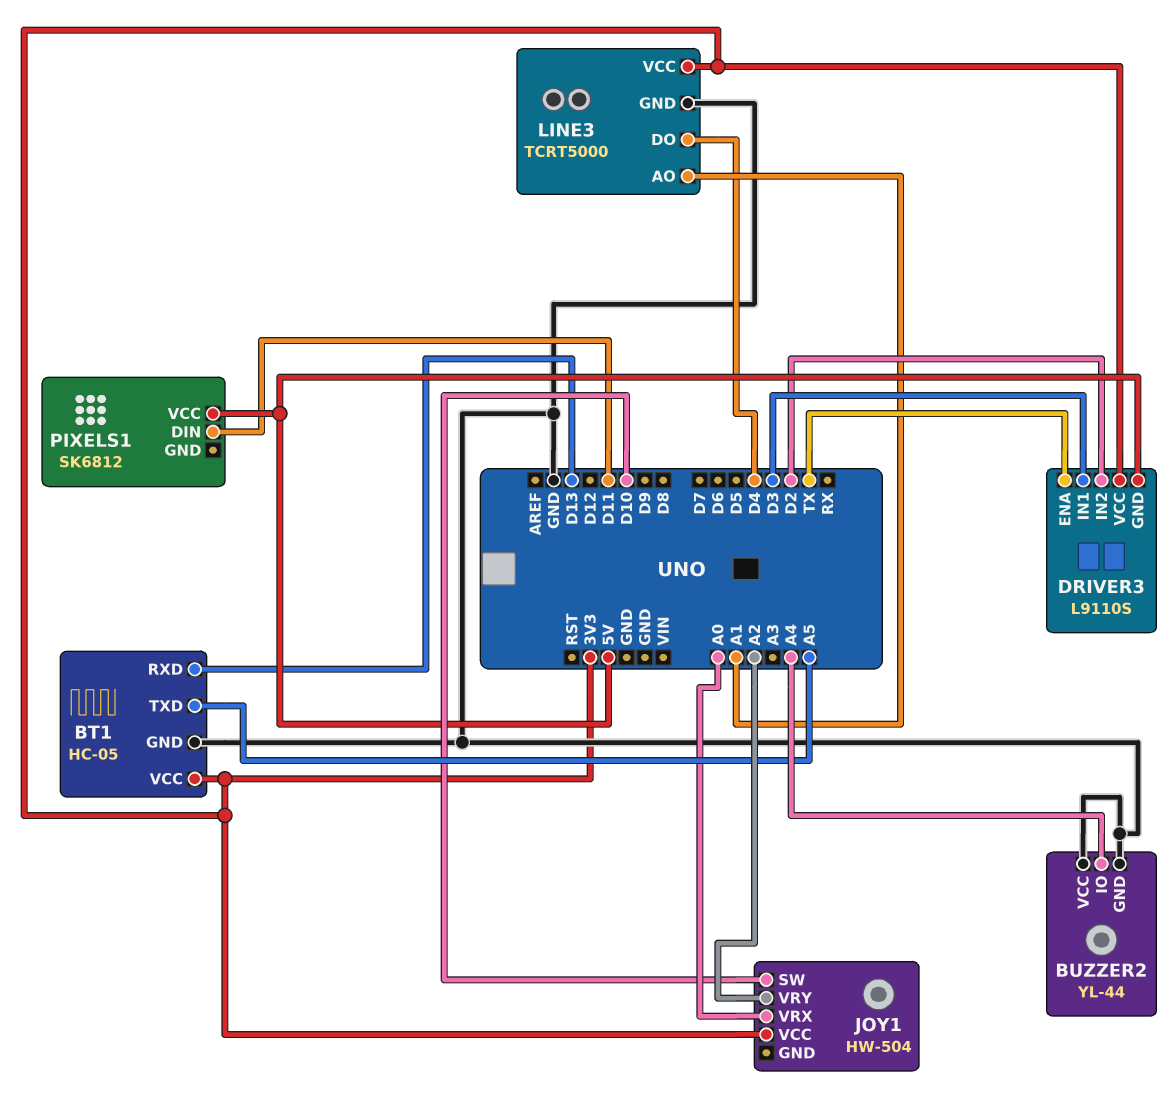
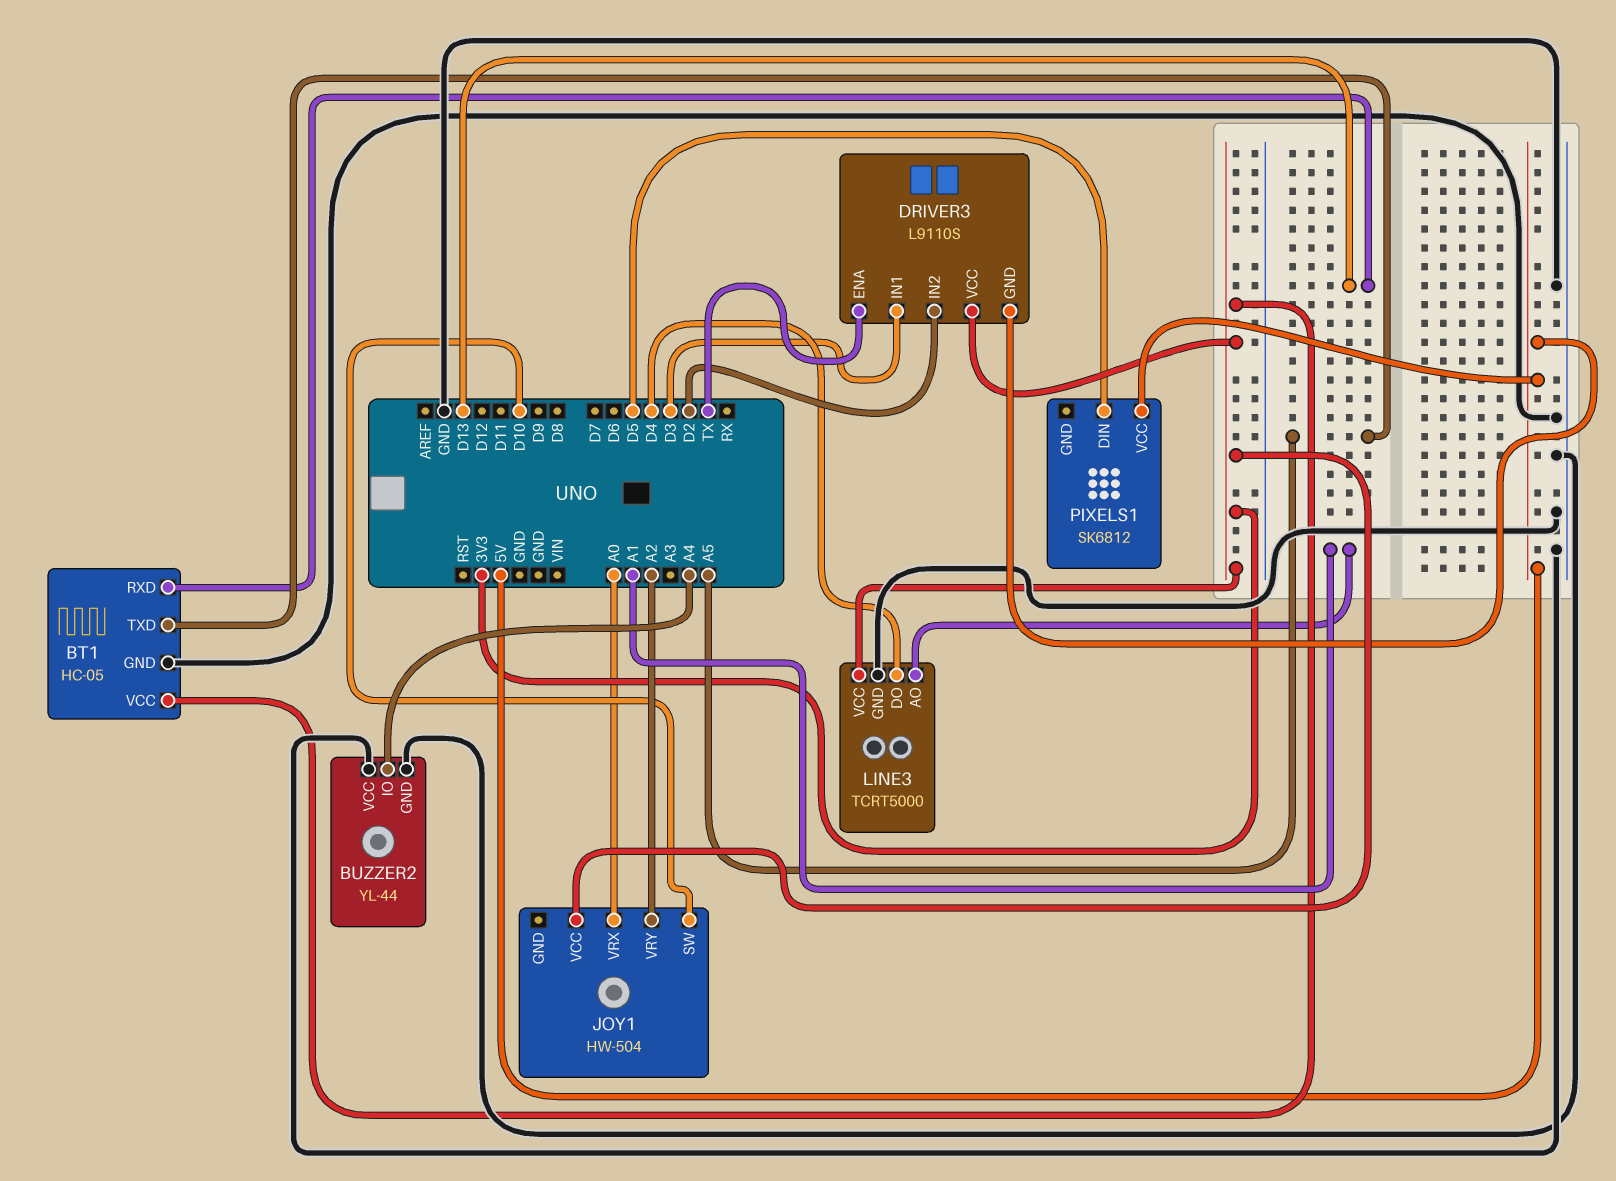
PIXELS1 pin DIN: D11 -> D5

